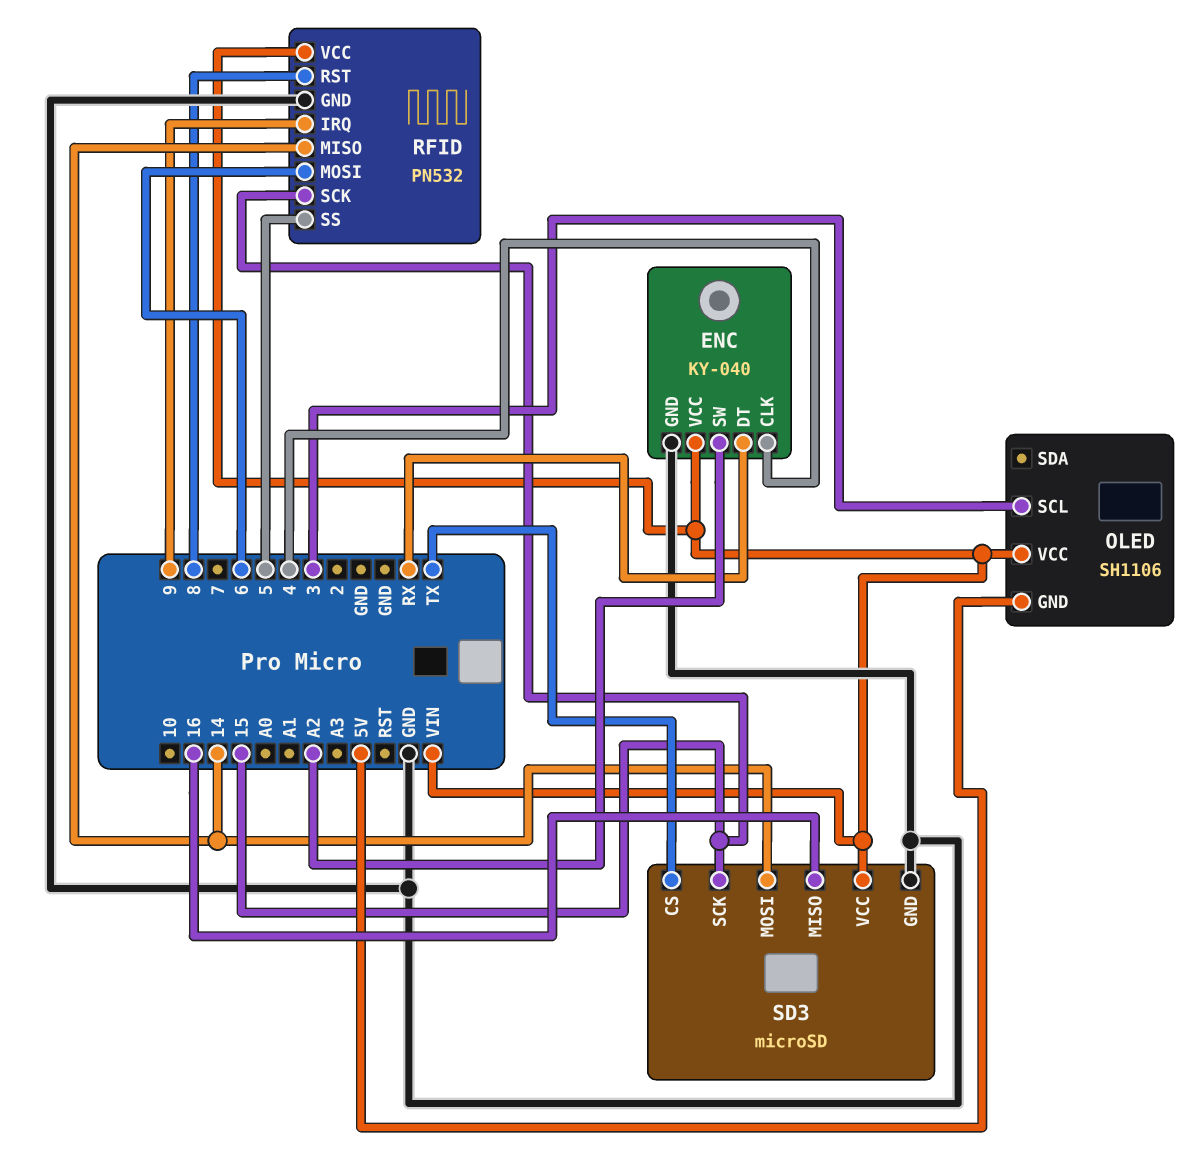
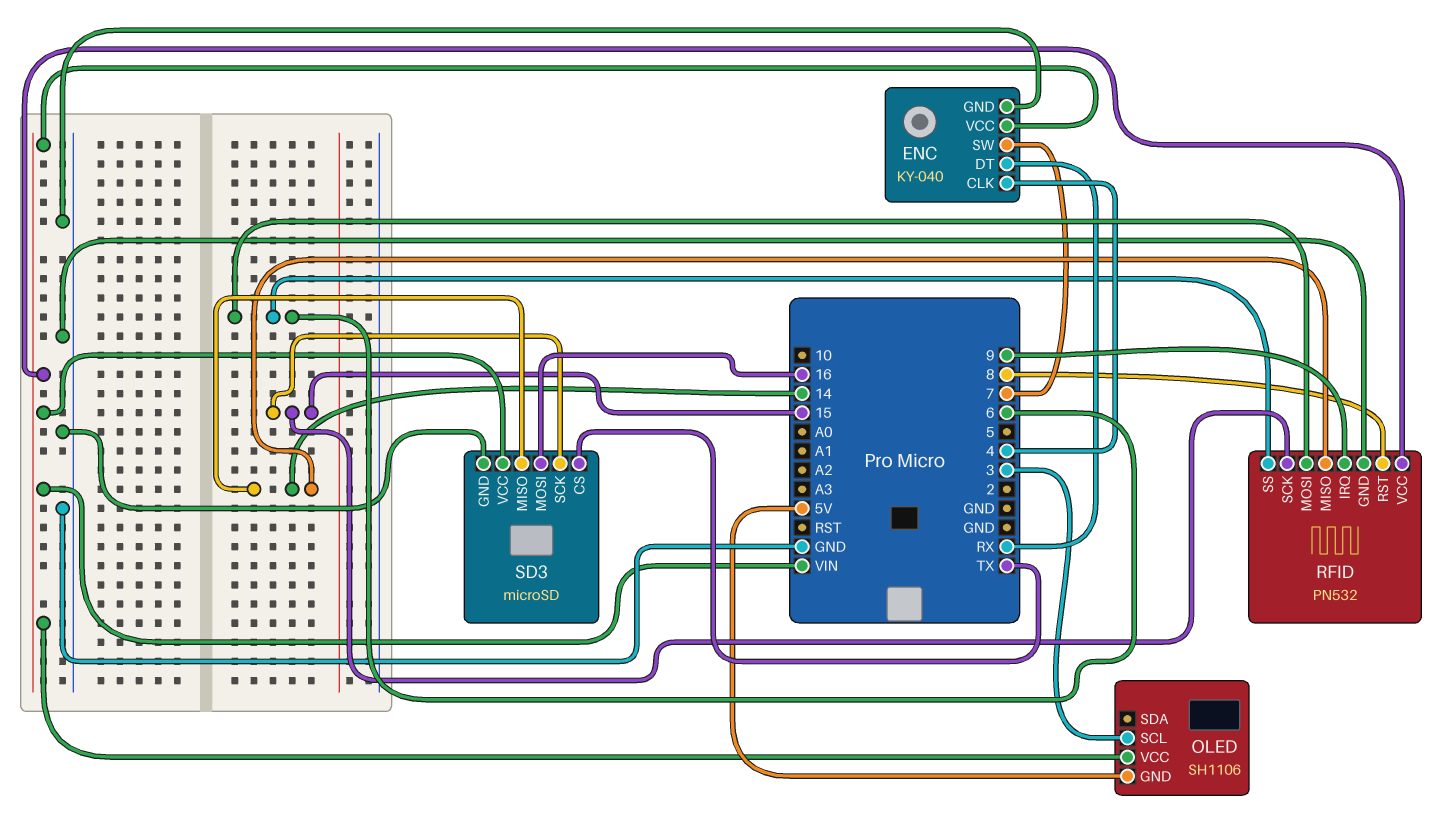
ENC pin SW: A2 -> 7
RFID pin SS: 5 -> 6
SD3 pin MISO: 16 -> 14
SD3 pin MOSI: 14 -> 16

